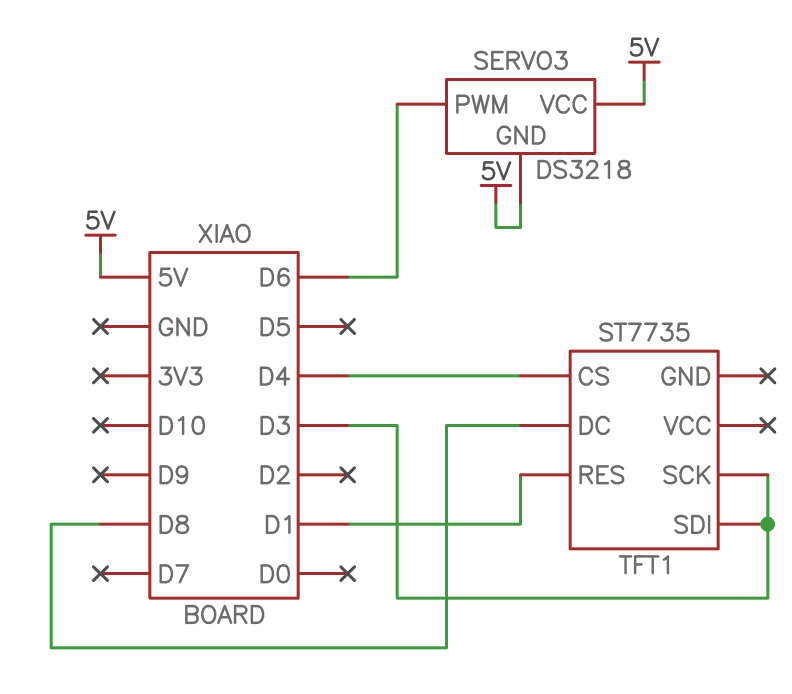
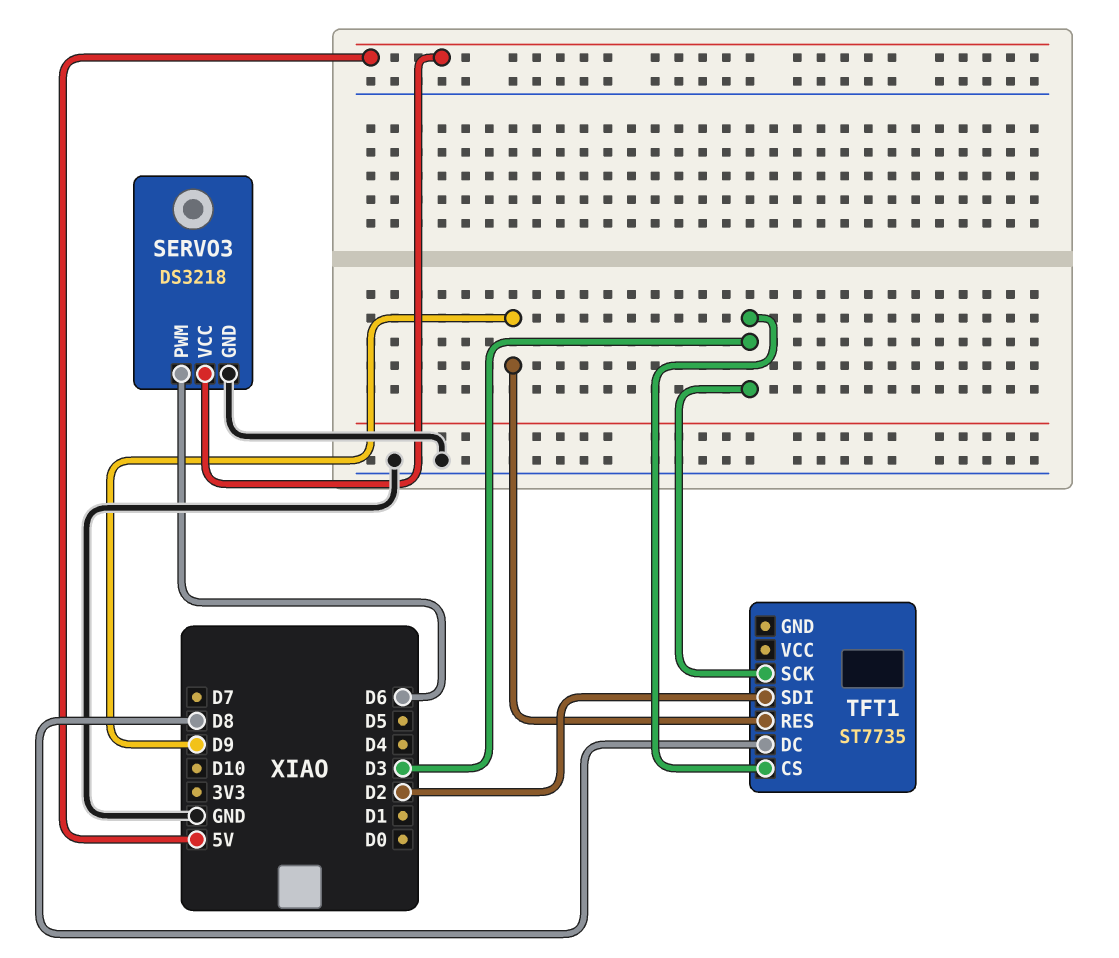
SERVO3 pin GND: 5V -> GND
TFT1 pin CS: D4 -> D3
TFT1 pin RES: D1 -> D9
TFT1 pin SDI: D3 -> D2

